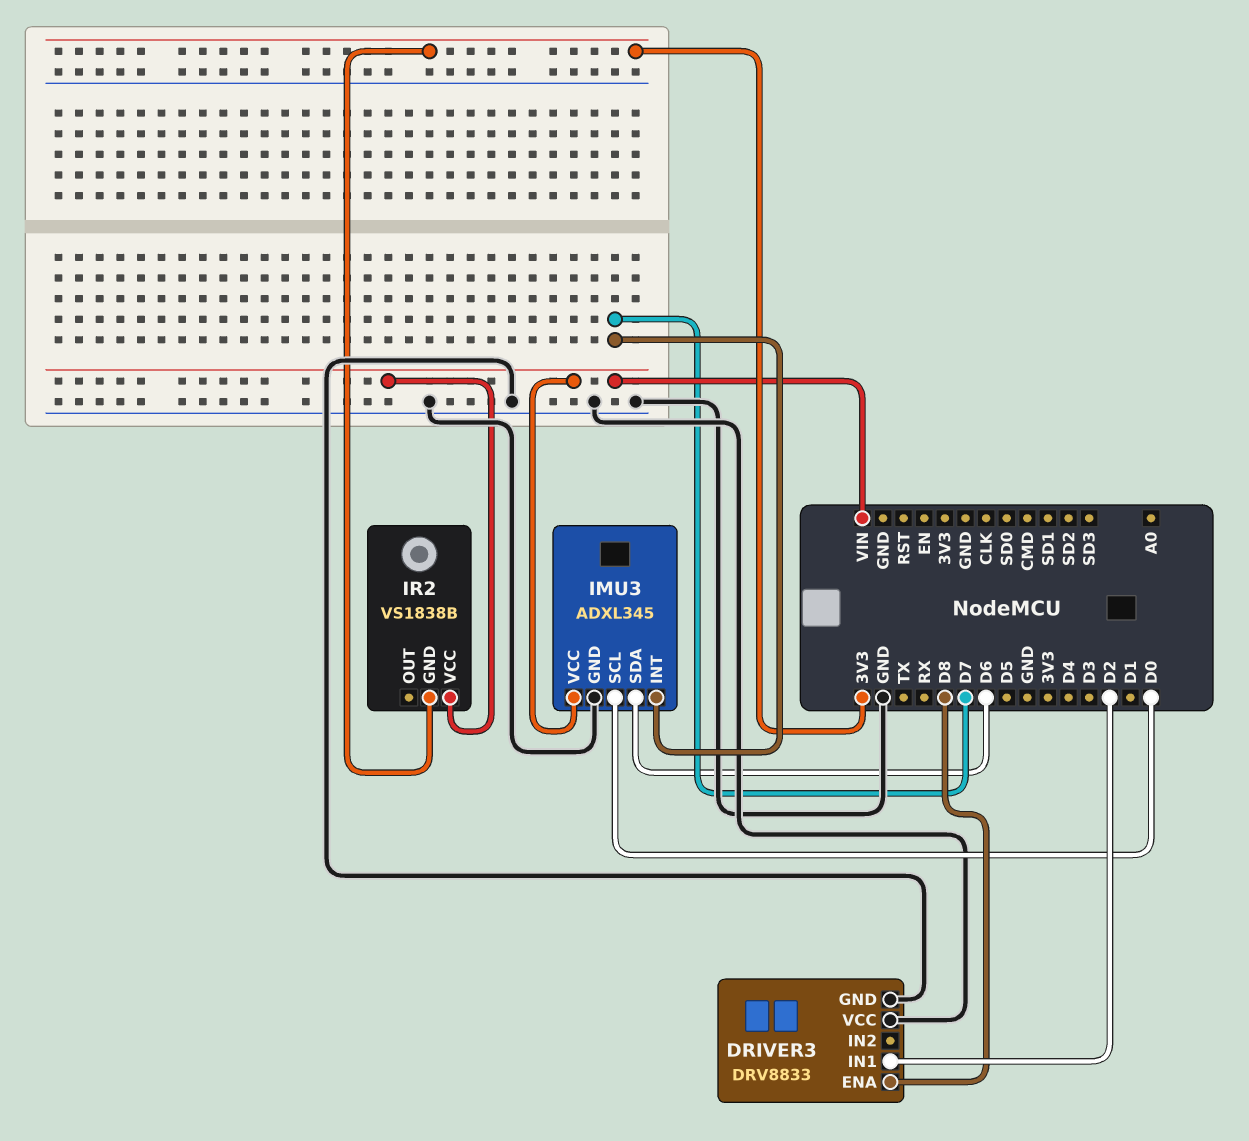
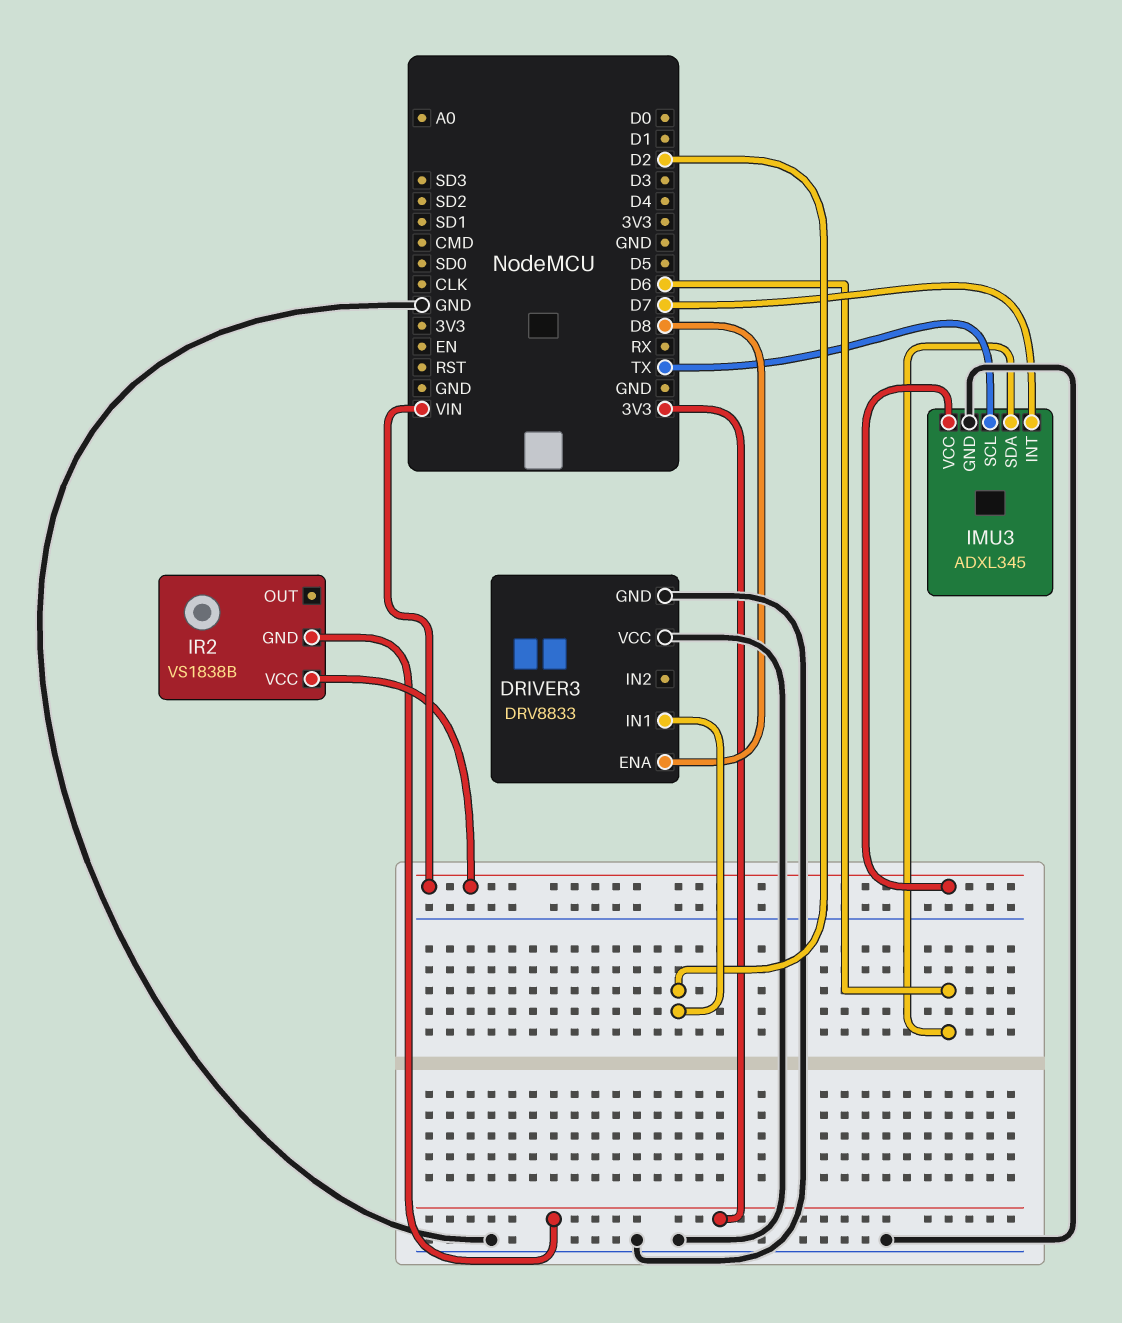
IMU3 pin SCL: D0 -> TX

